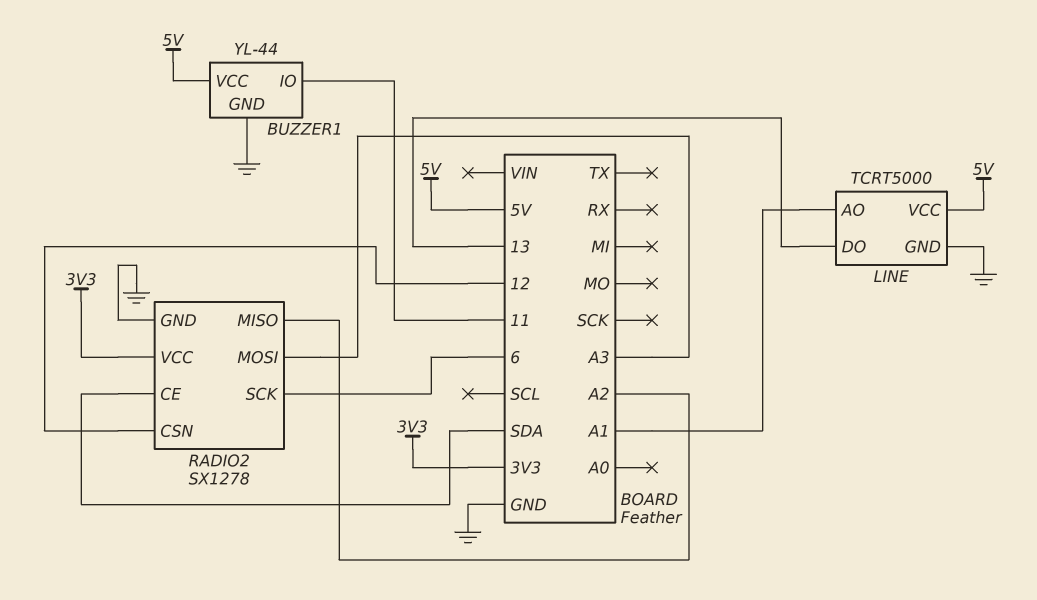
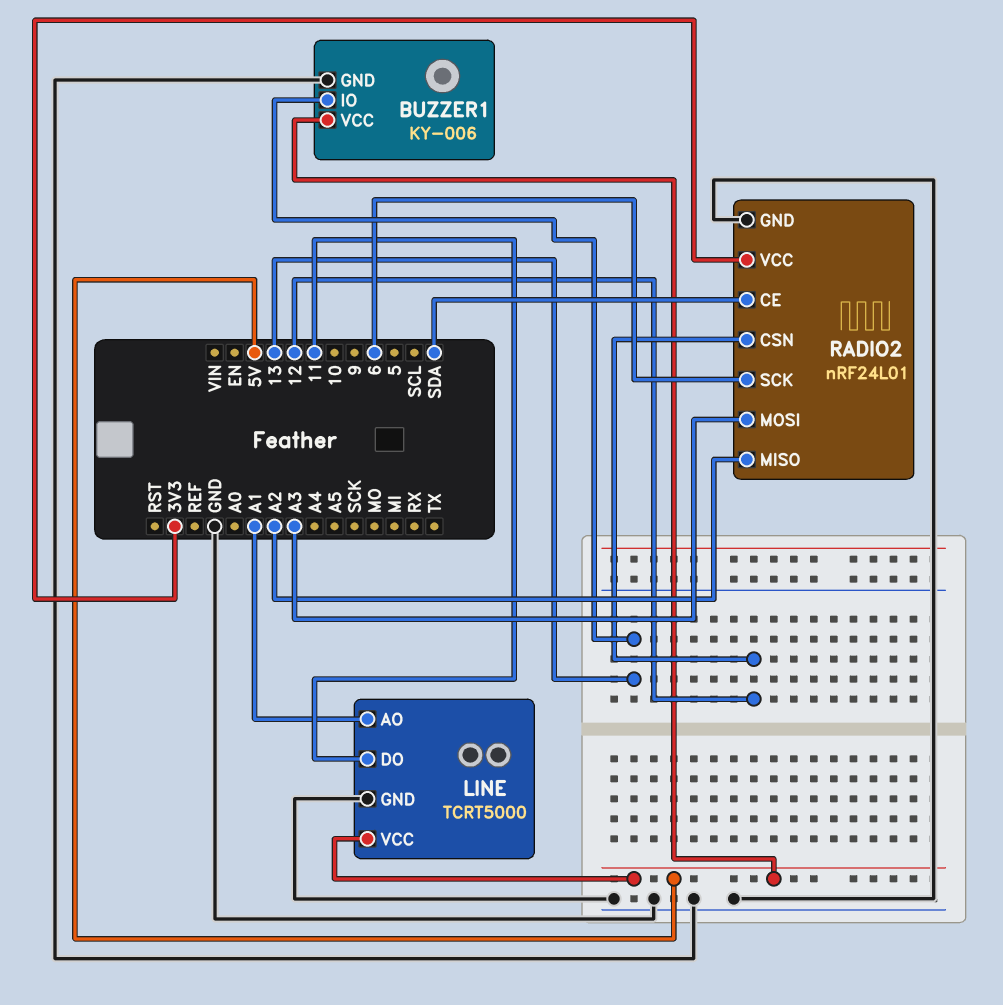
BUZZER1: YL-44 -> KY-006
BUZZER1 pin IO: 11 -> 13
LINE pin DO: 13 -> 11
RADIO2: SX1278 -> nRF24L01

